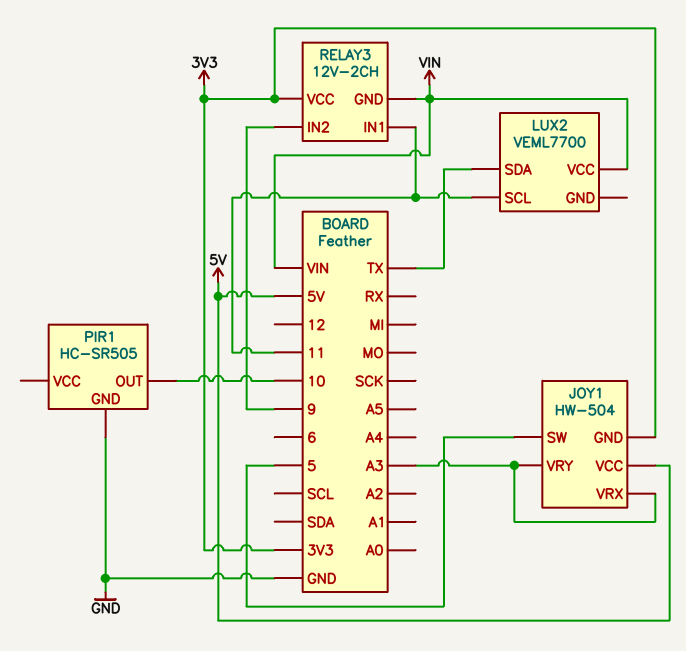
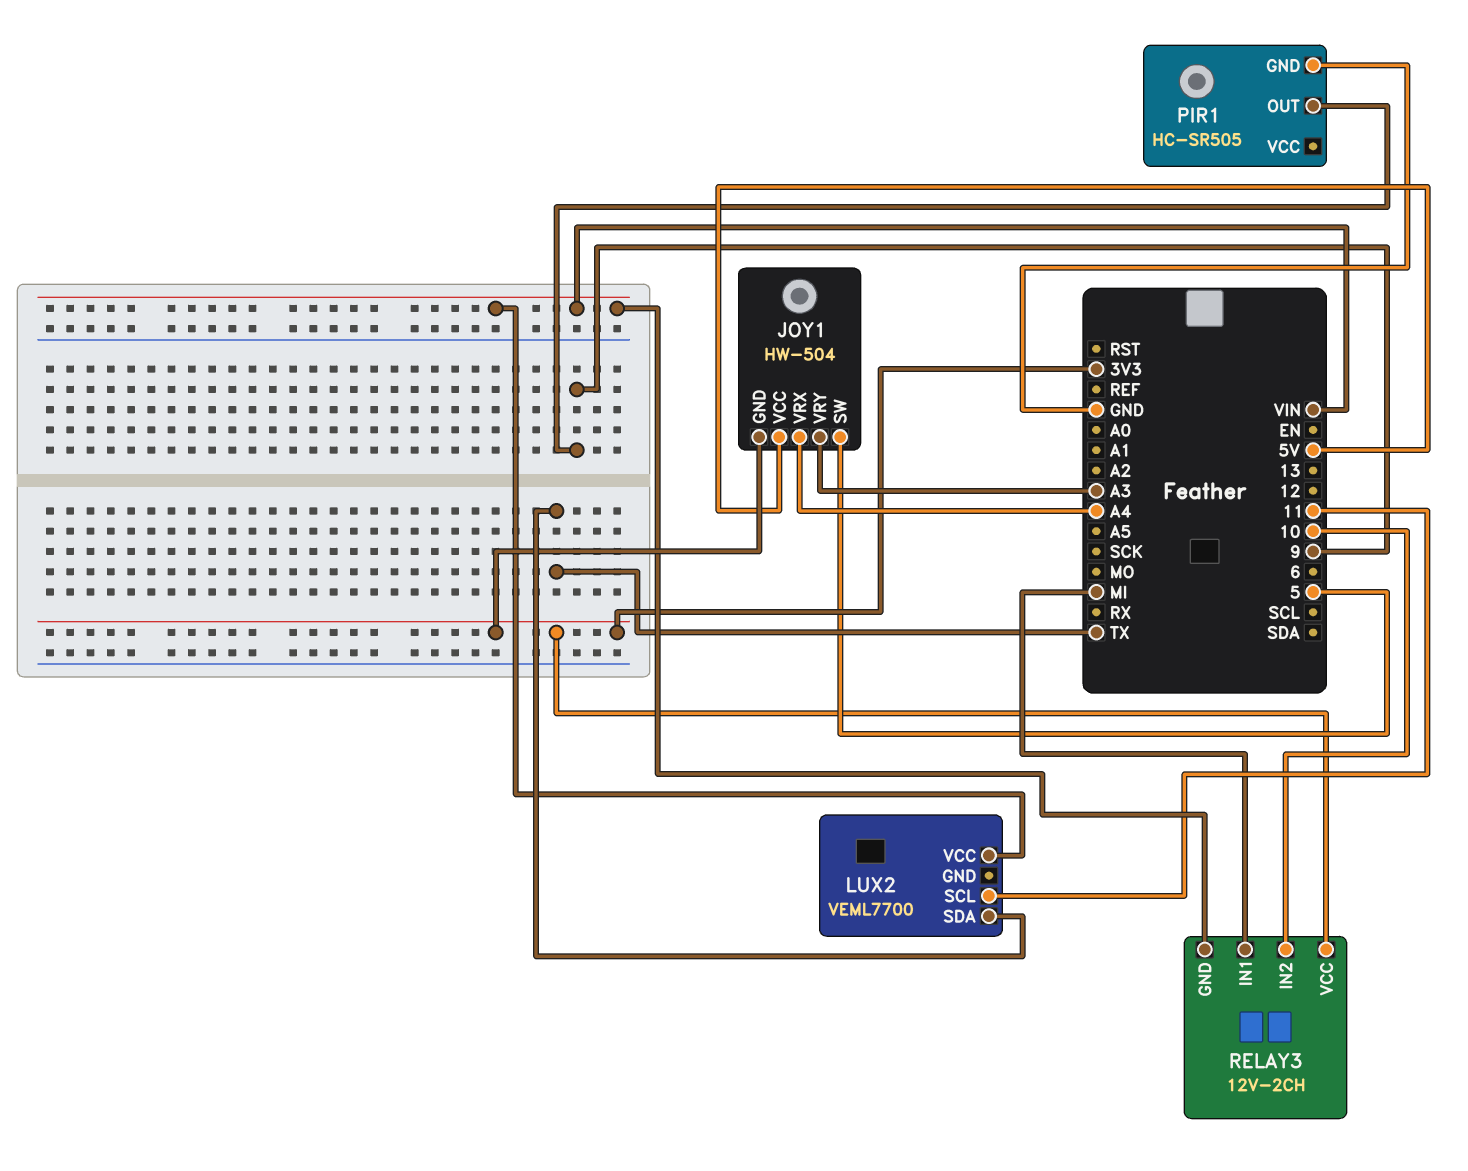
JOY1 pin VRX: A3 -> A4
PIR1 pin OUT: 10 -> 9
RELAY3 pin IN1: 11 -> MI
RELAY3 pin IN2: 9 -> 10

